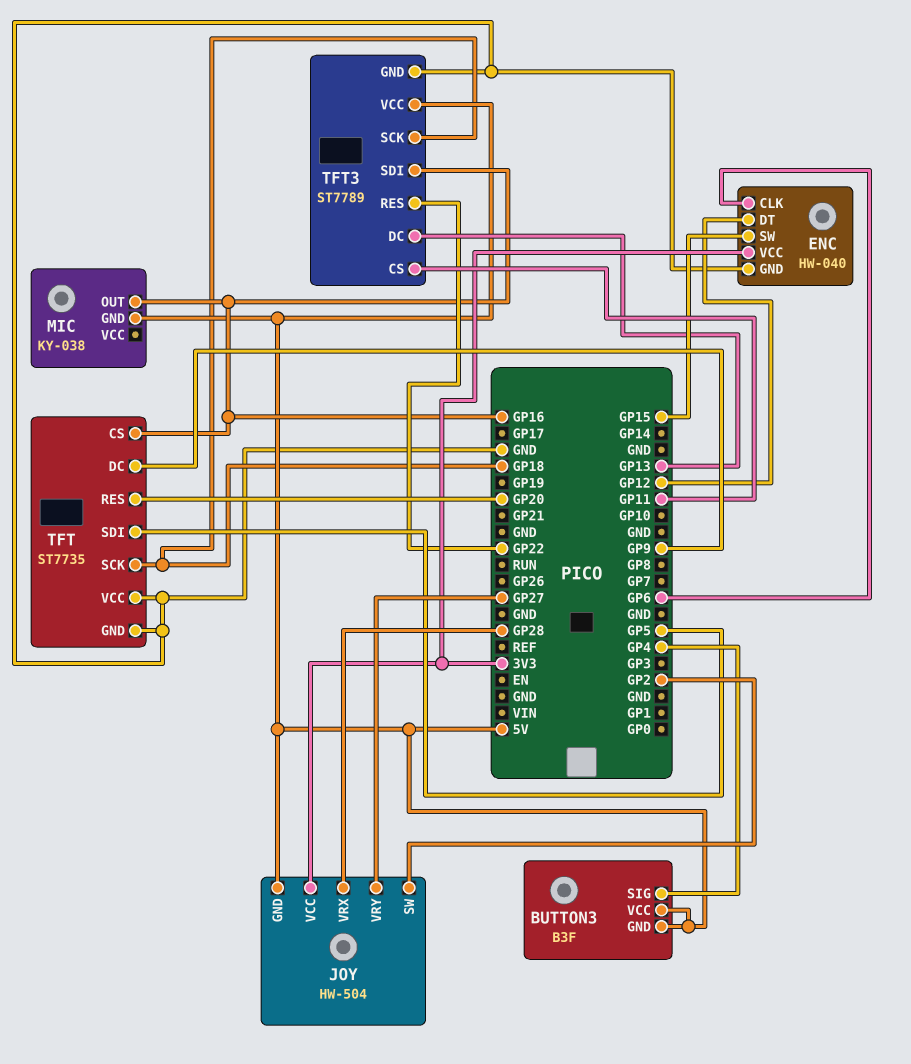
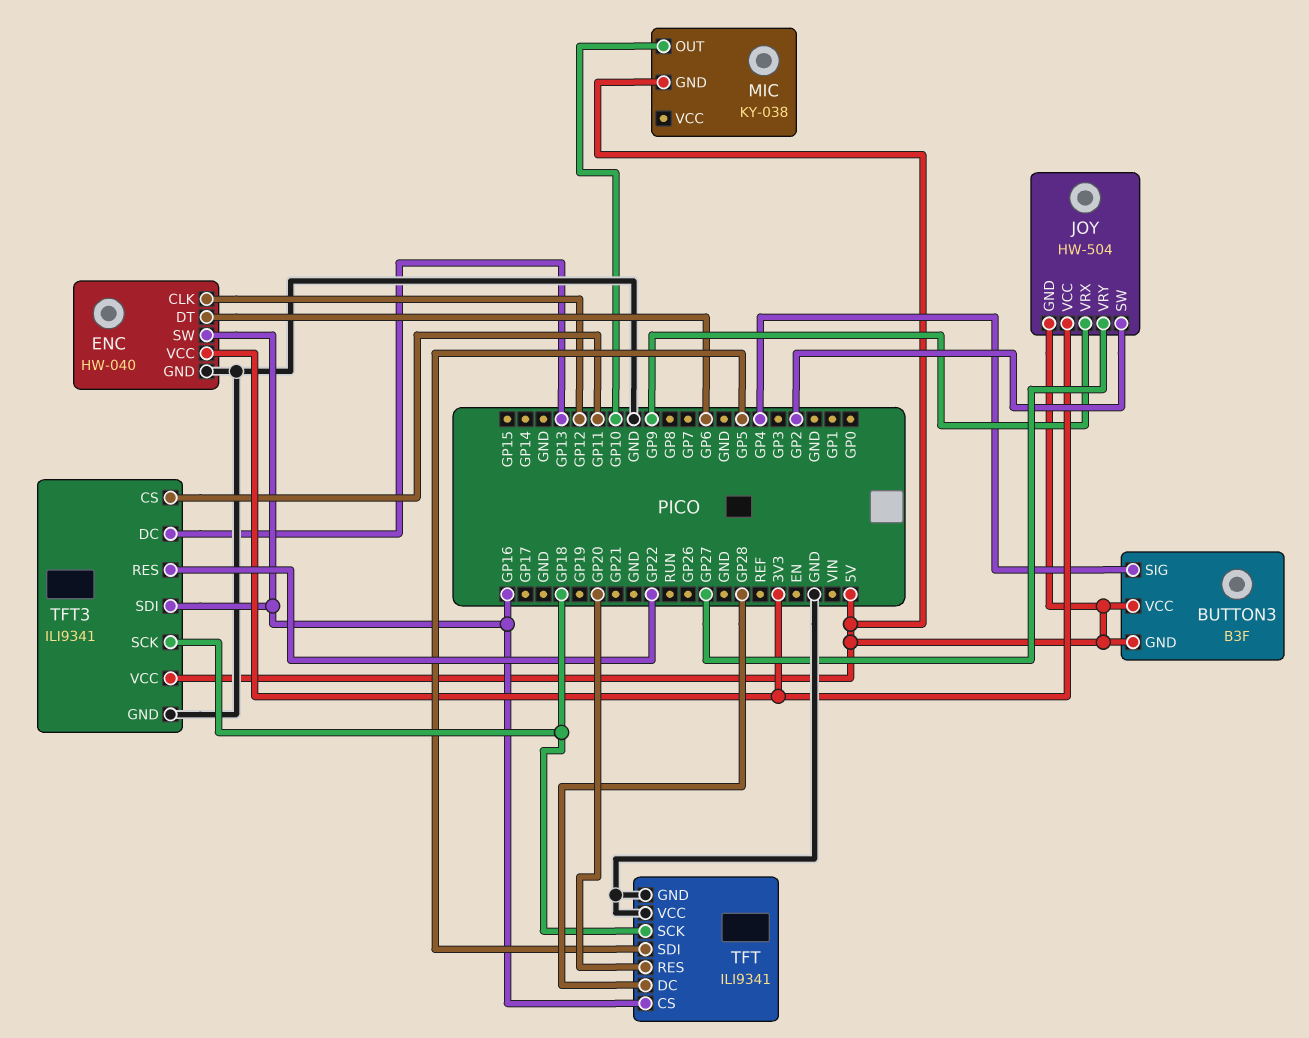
ENC pin CLK: GP6 -> GP12
ENC pin DT: GP12 -> GP6
ENC pin SW: GP15 -> GP16
JOY pin VRX: GP28 -> GP9
MIC pin OUT: GP16 -> GP10
TFT: ST7735 -> ILI9341
TFT pin DC: GP9 -> GP28
TFT3: ST7789 -> ILI9341

